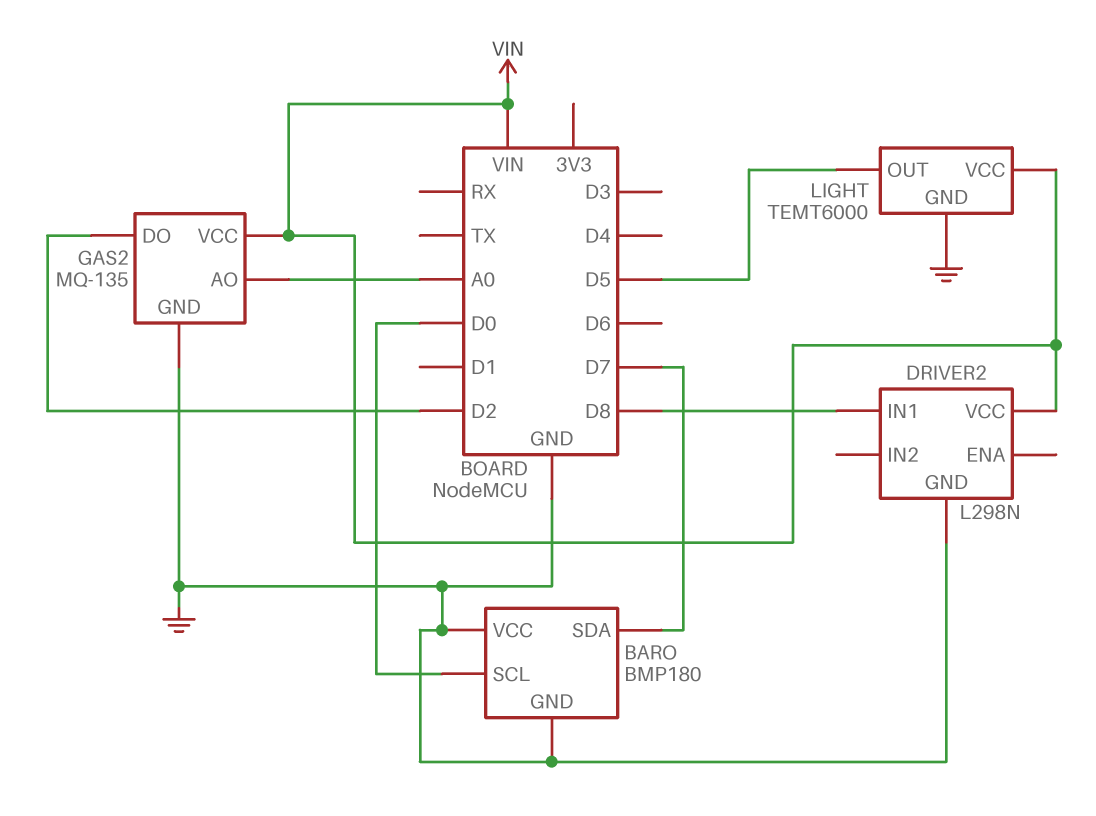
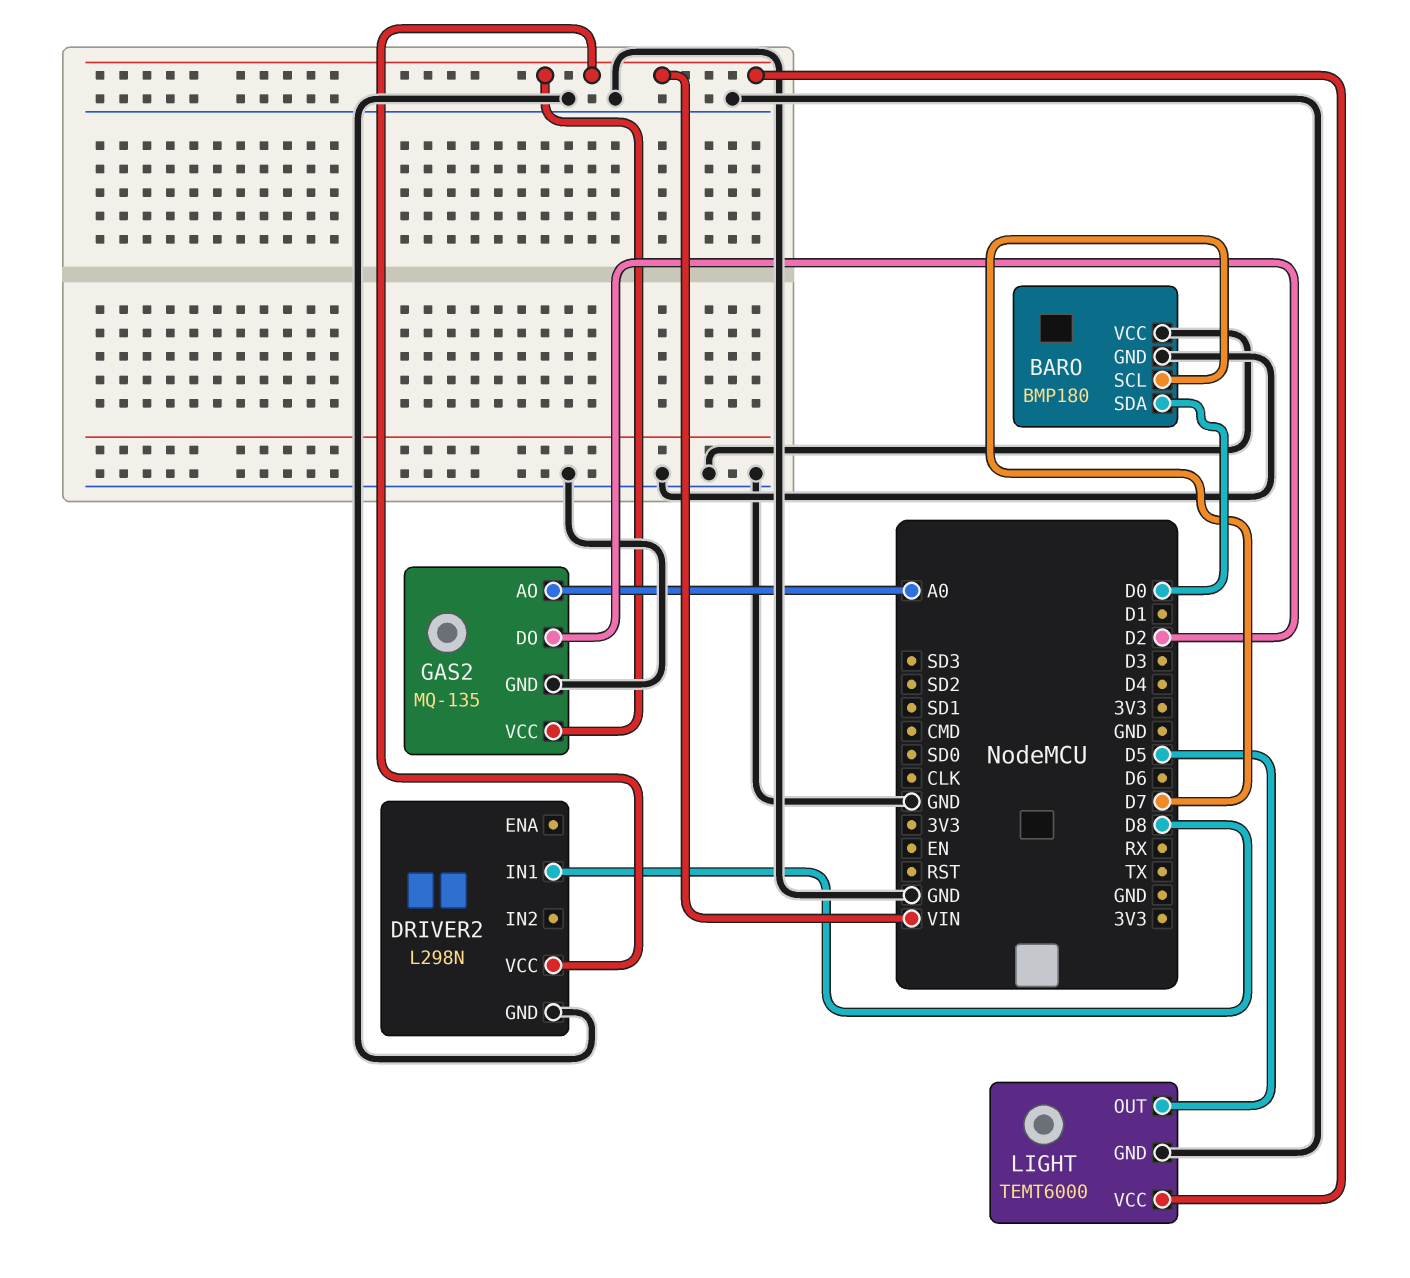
BARO pin SCL: D0 -> D7
BARO pin SDA: D7 -> D0

